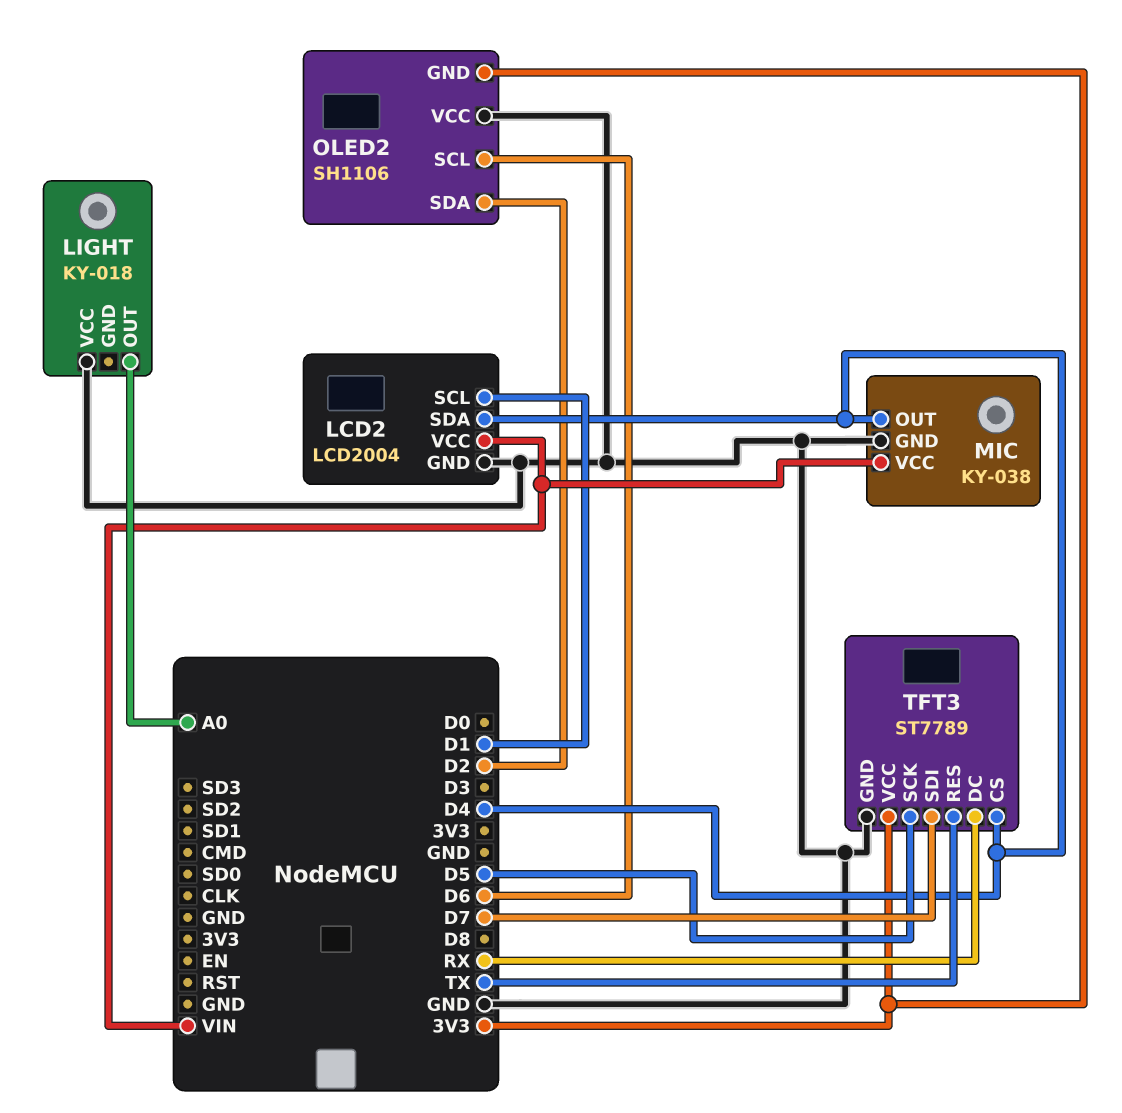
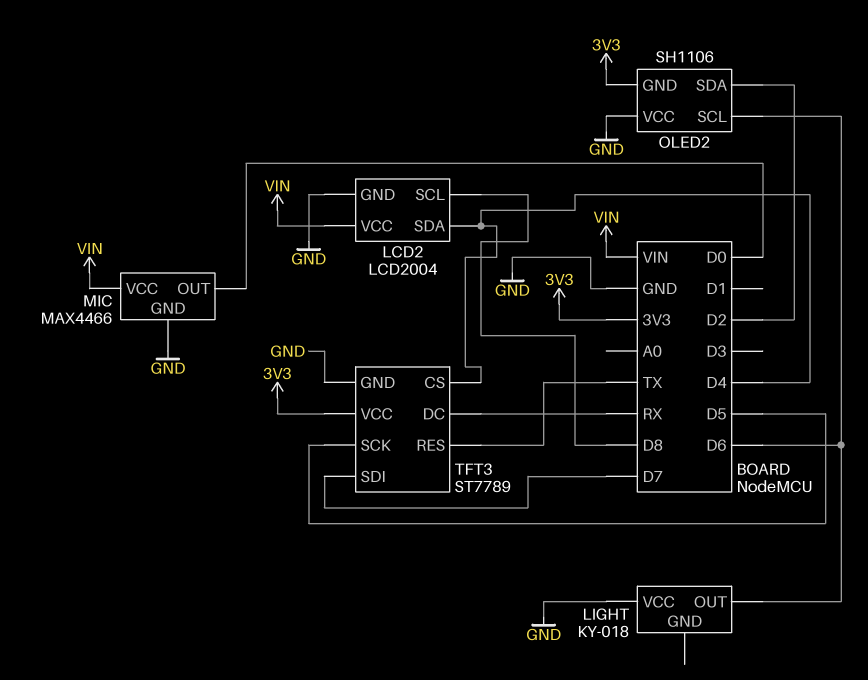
LCD2 pin SCL: D1 -> D8
LIGHT pin OUT: A0 -> D6
MIC: KY-038 -> MAX4466
MIC pin OUT: D4 -> D0

